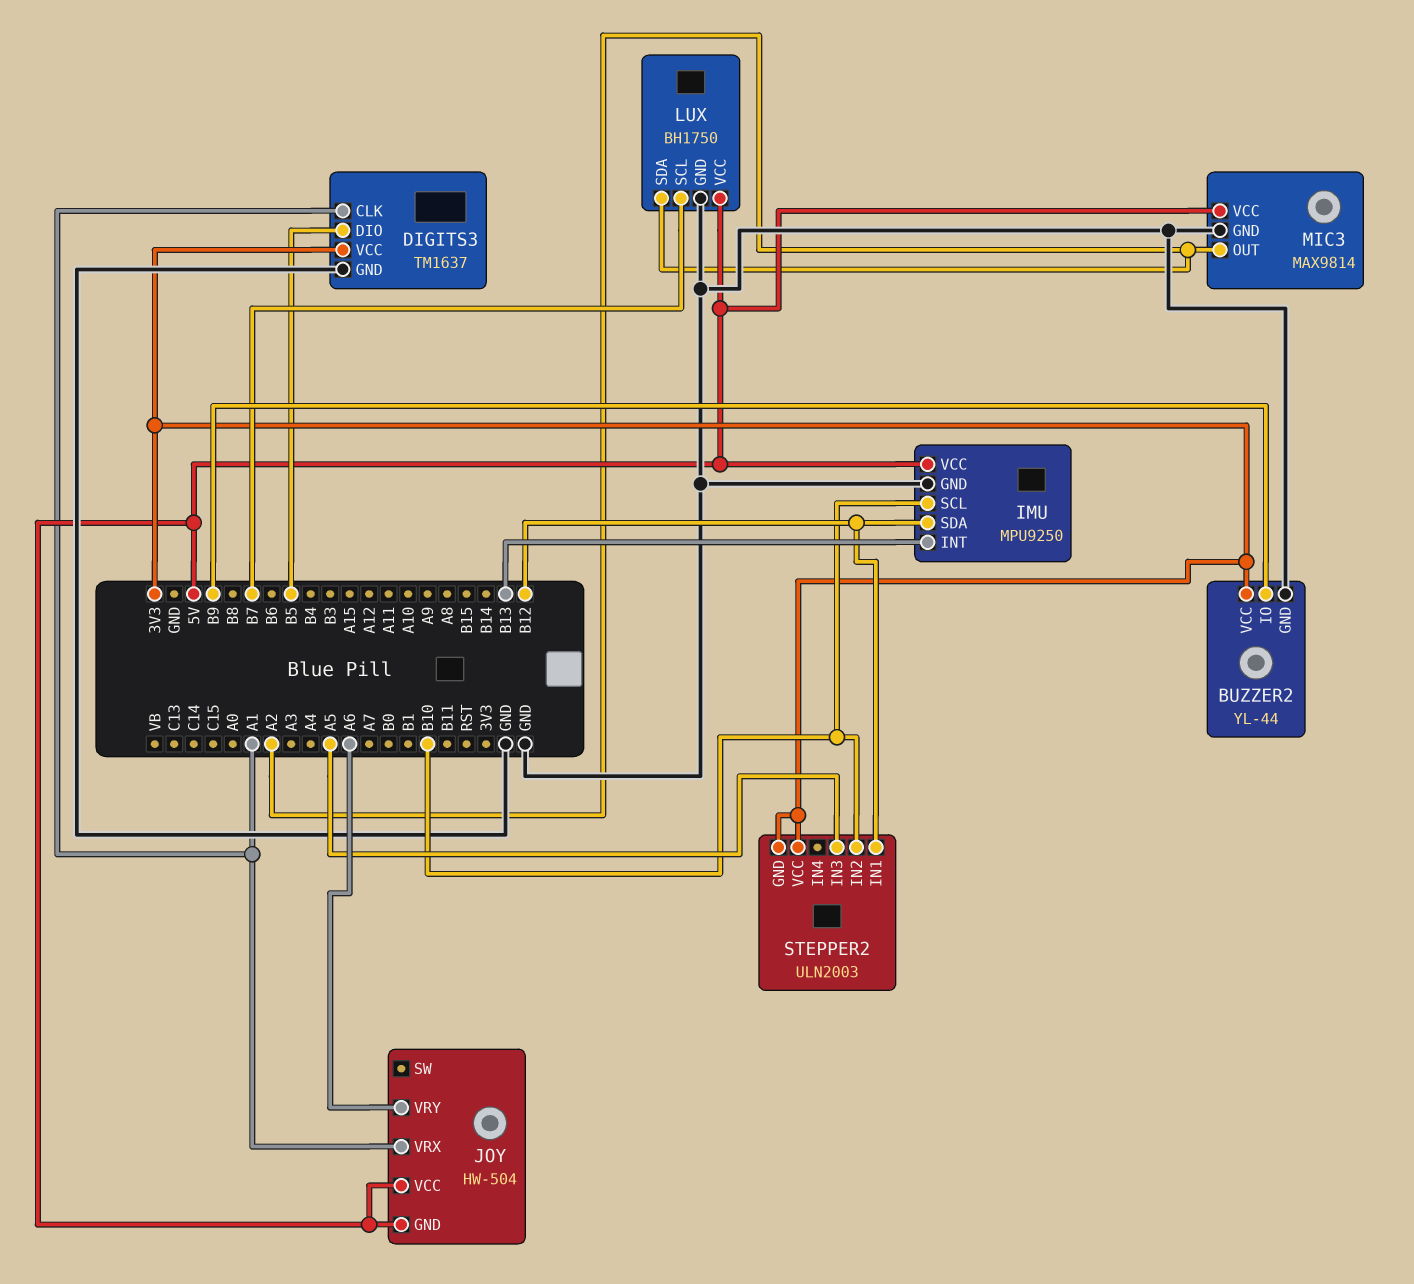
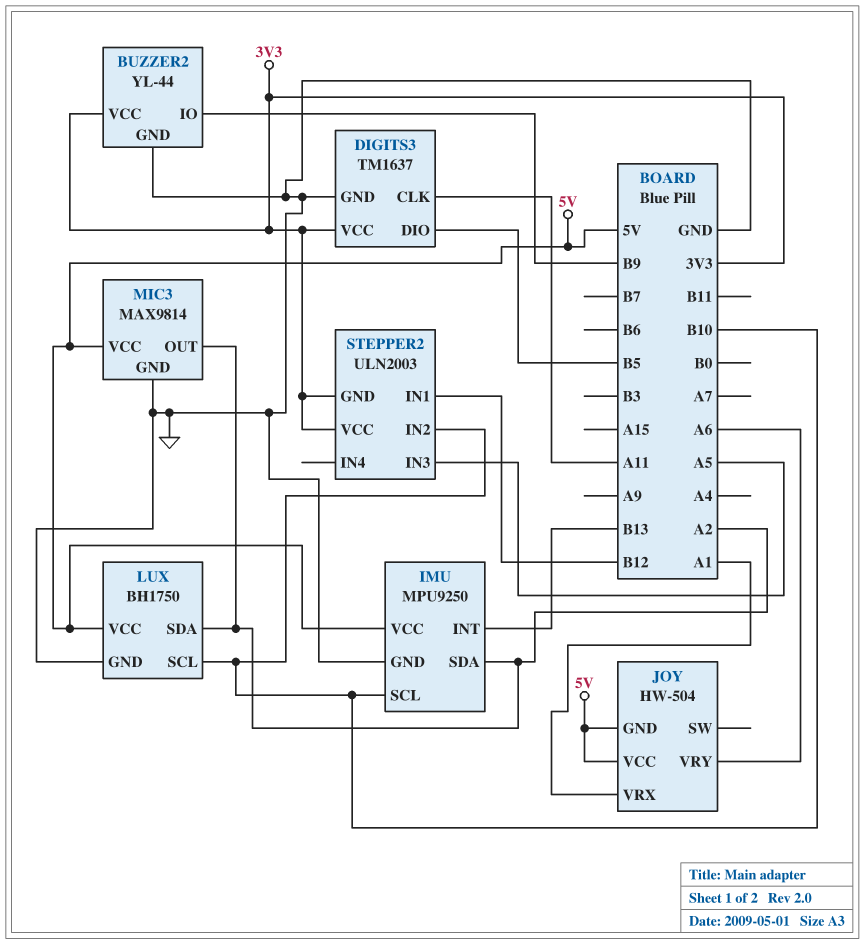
DIGITS3 pin CLK: A1 -> A11
IMU pin SDA: B12 -> A2
LUX pin SCL: B7 -> B10

